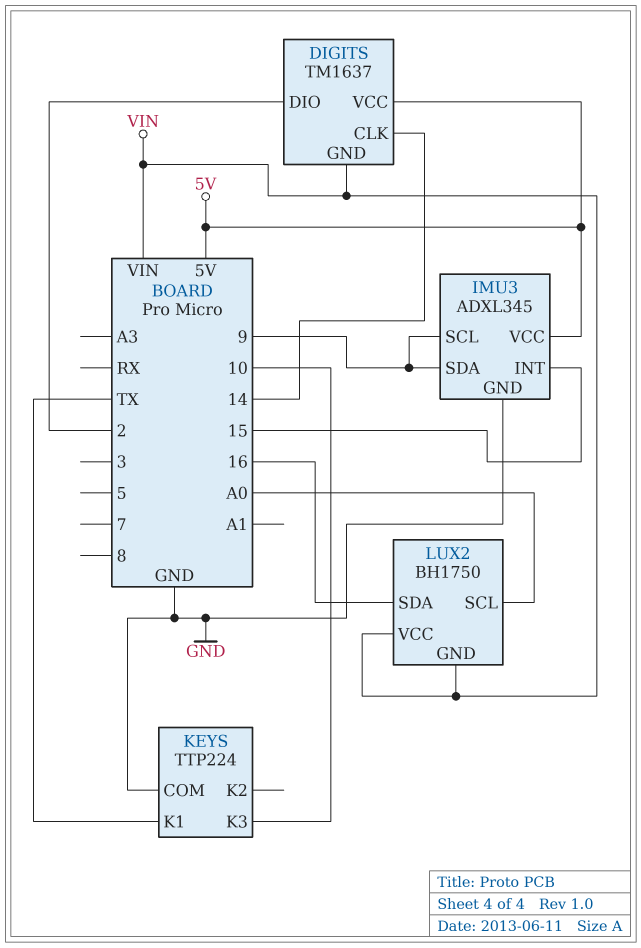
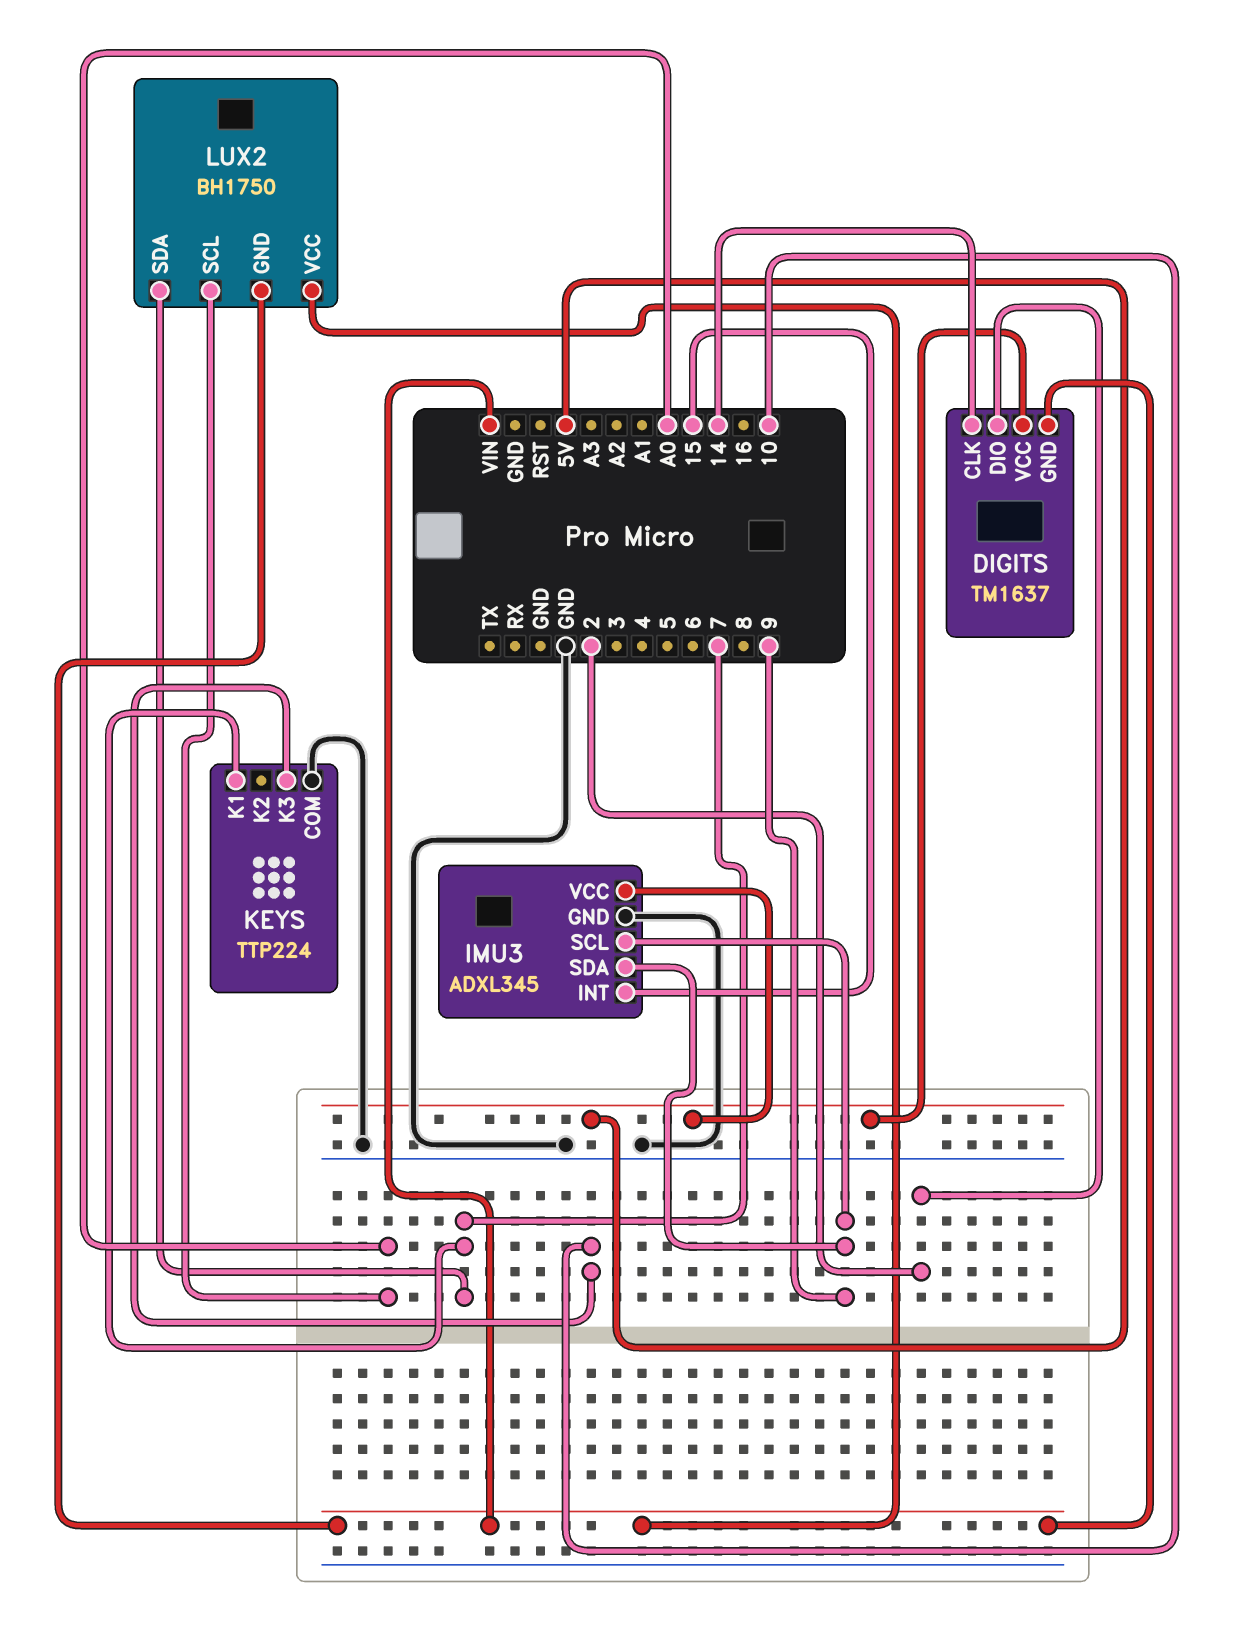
KEYS pin K1: TX -> 7
LUX2 pin SDA: 16 -> 7

